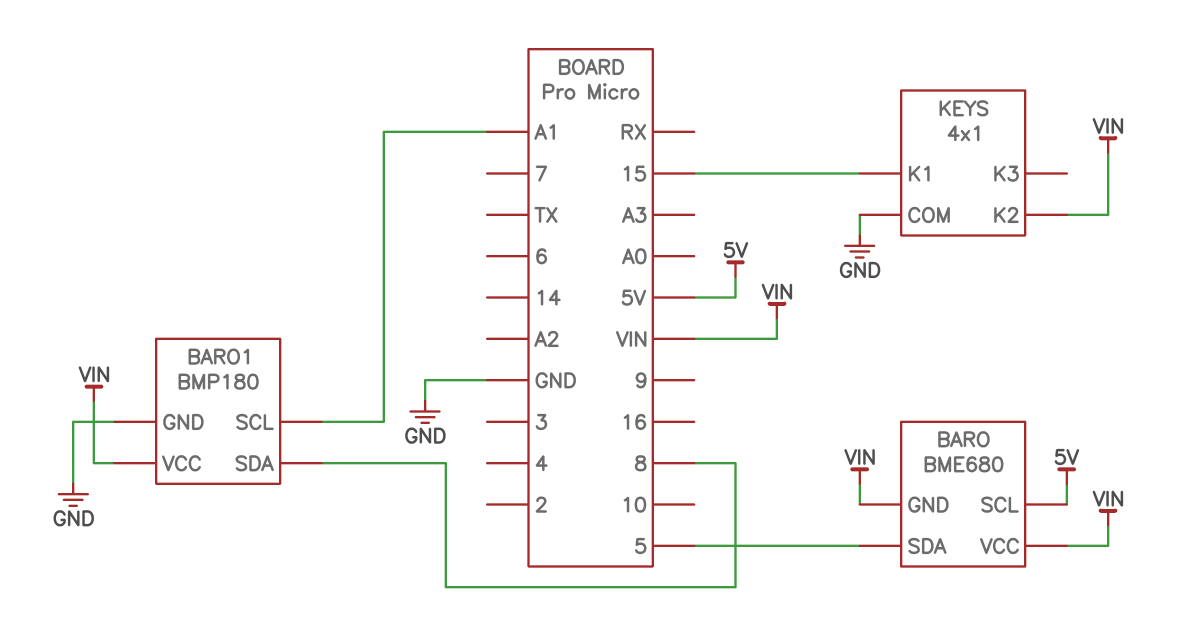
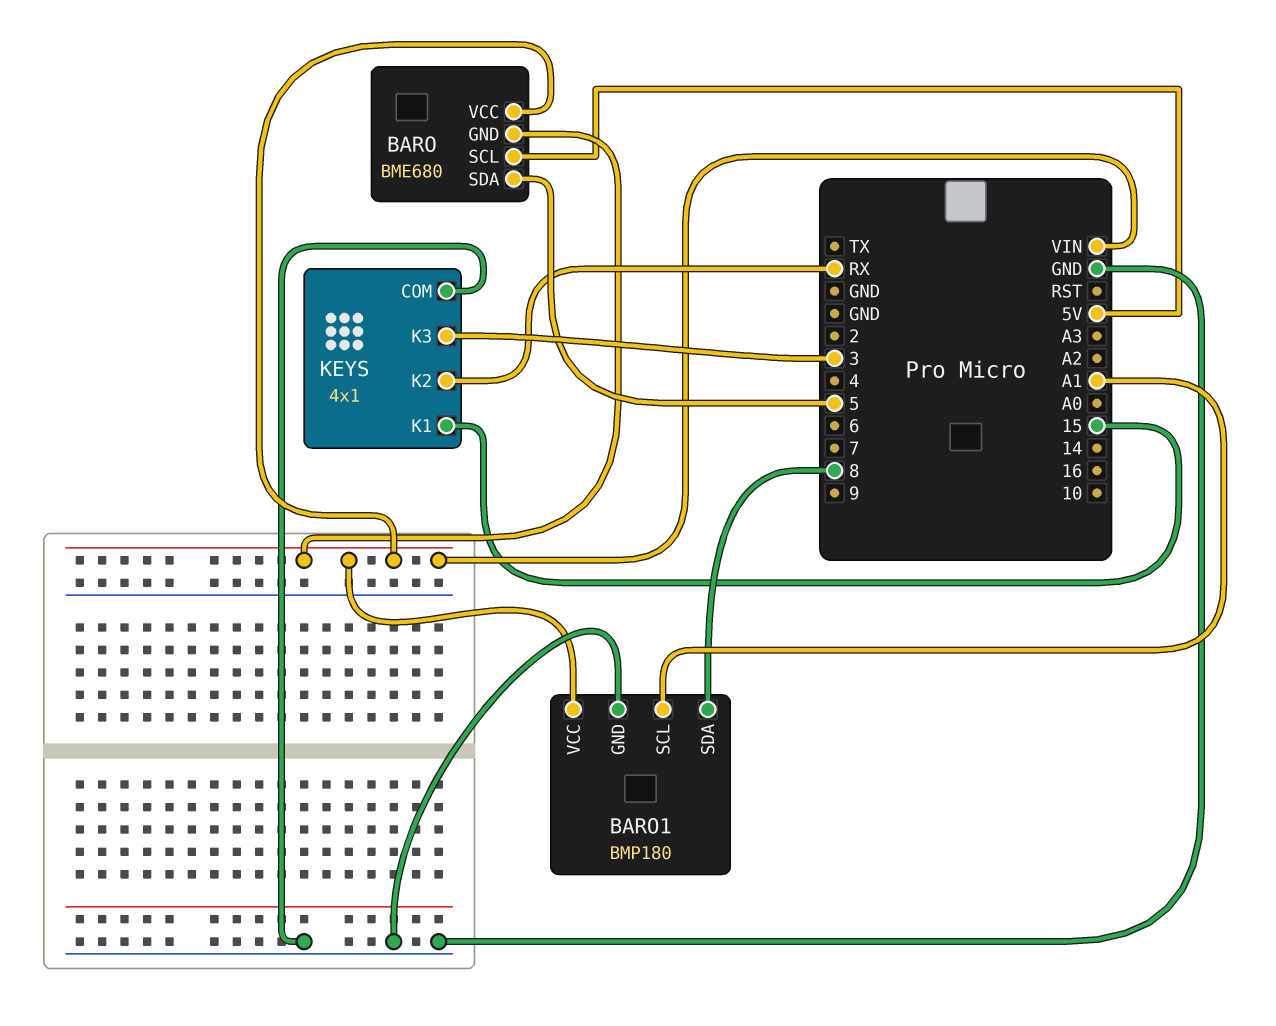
KEYS pin K2: VIN -> RX
KEYS pin K3: none -> 3

